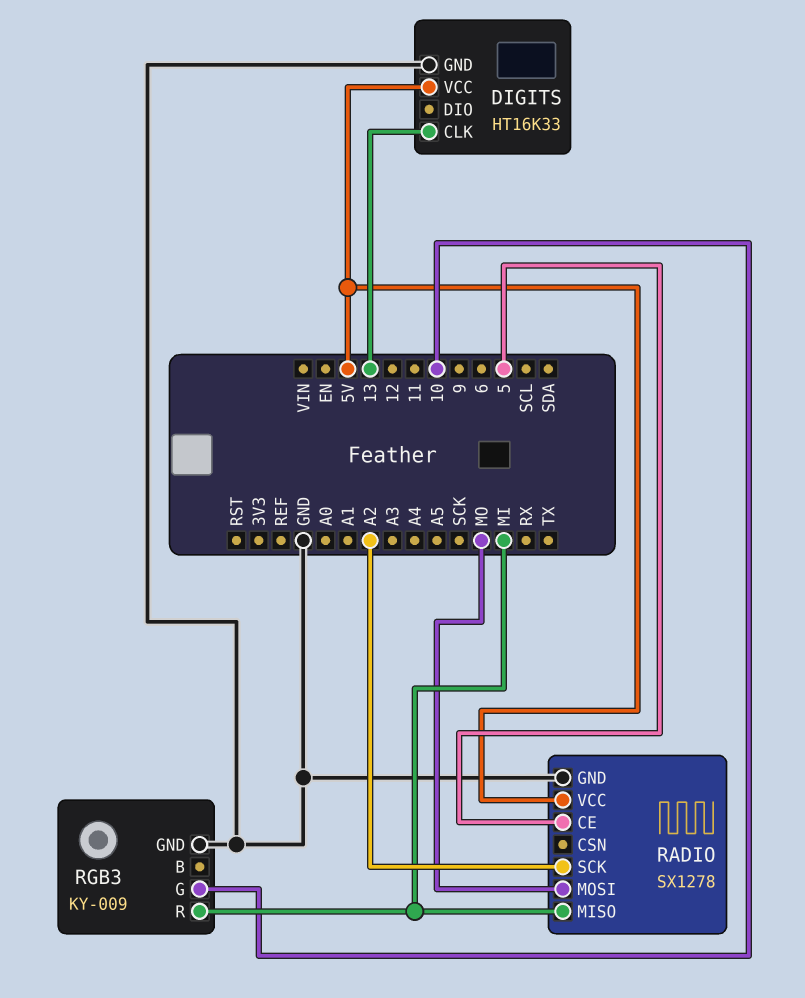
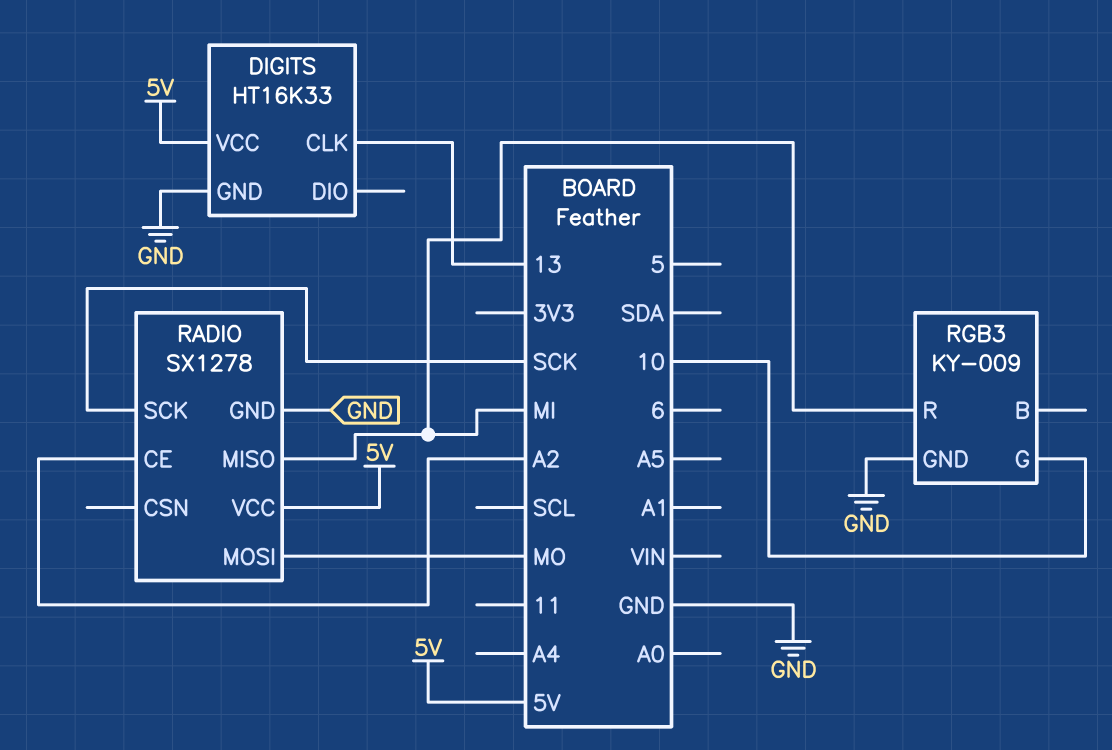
RADIO pin CE: 5 -> A2
RADIO pin SCK: A2 -> SCK

